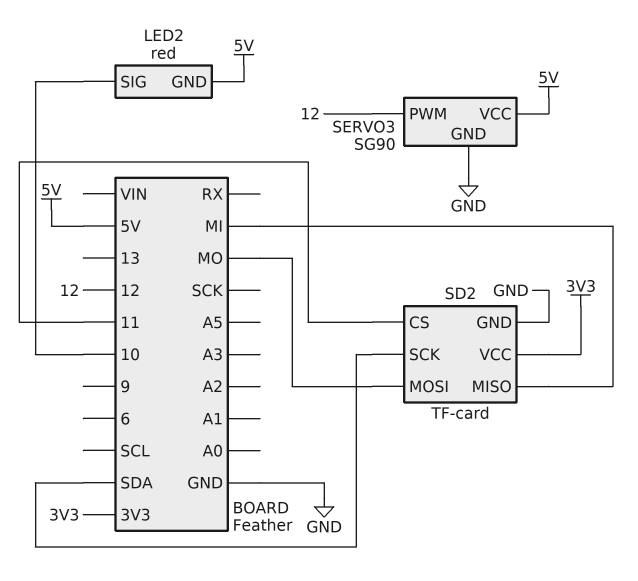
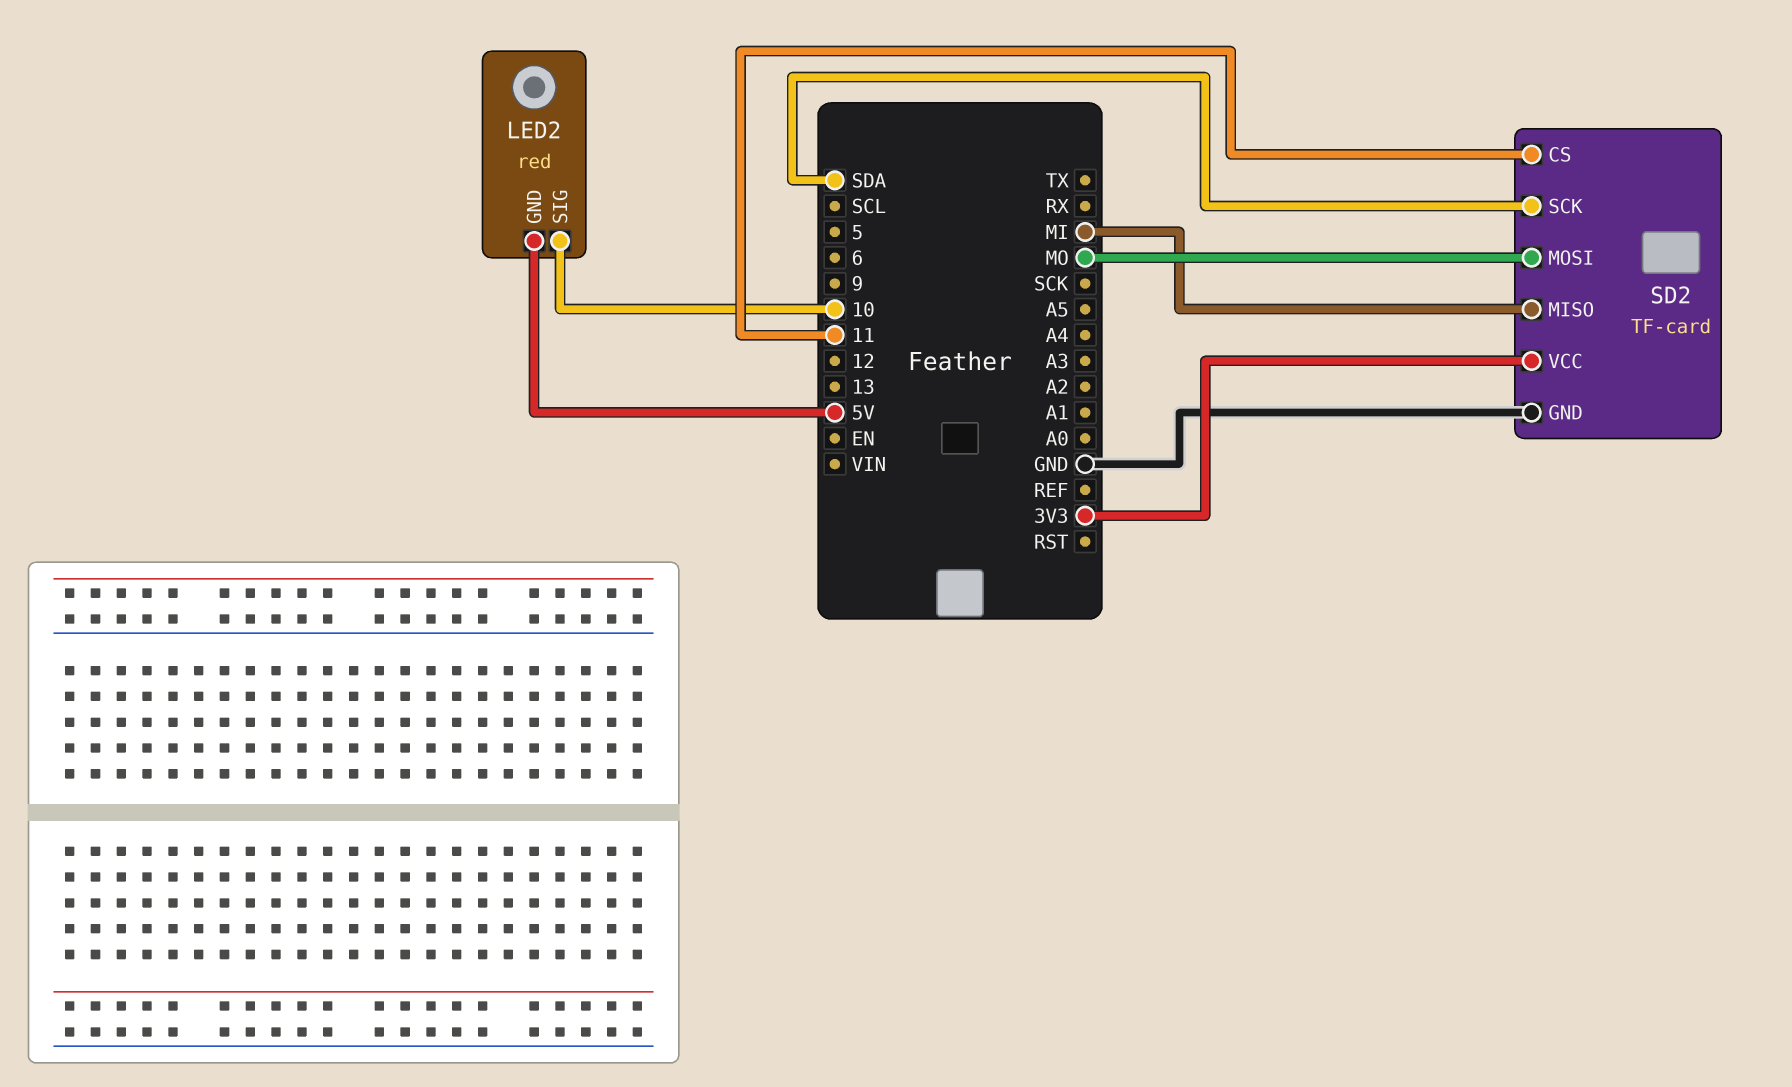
SERVO3: SG90 -> none
SERVO3 pin GND: GND -> none
SERVO3 pin PWM: 12 -> none
SERVO3 pin VCC: 5V -> none

